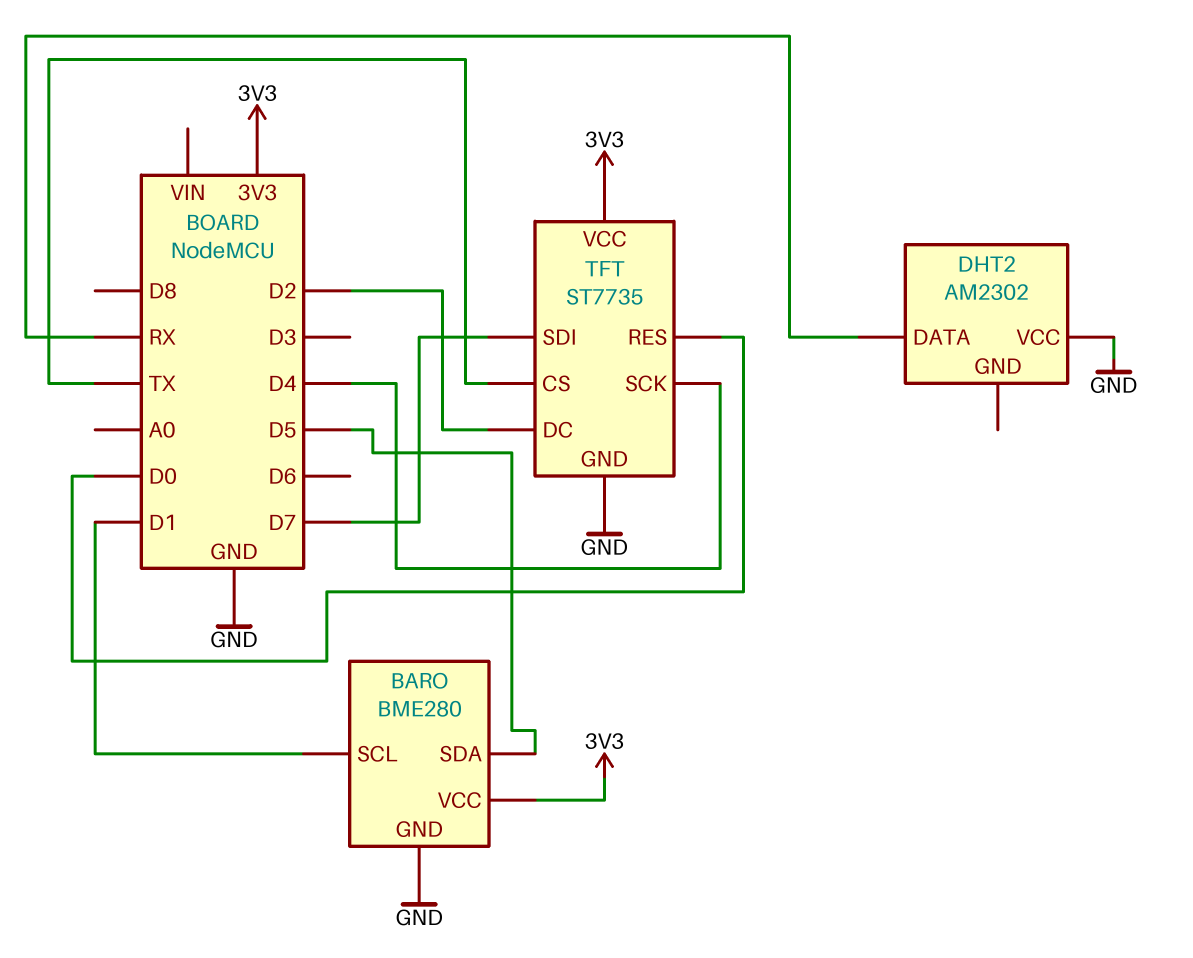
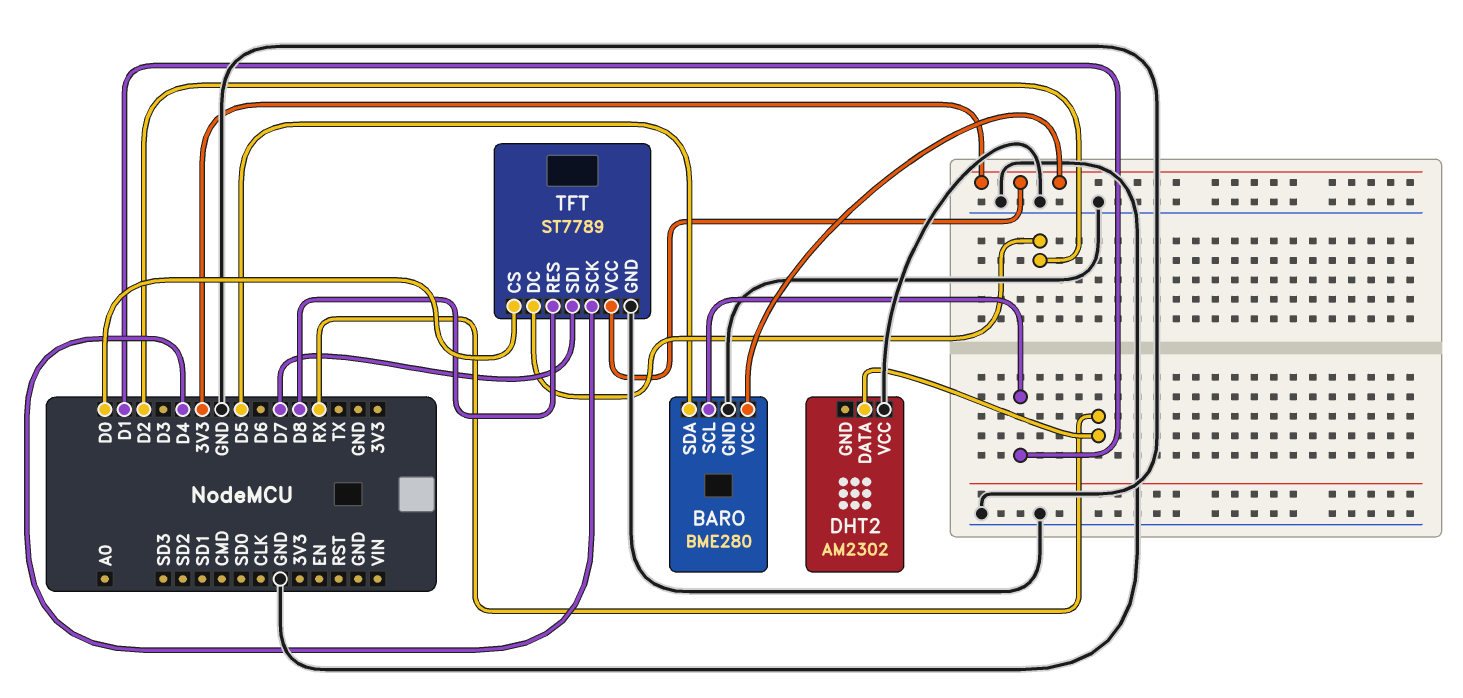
TFT: ST7735 -> ST7789
TFT pin CS: TX -> D0
TFT pin RES: D0 -> D8

